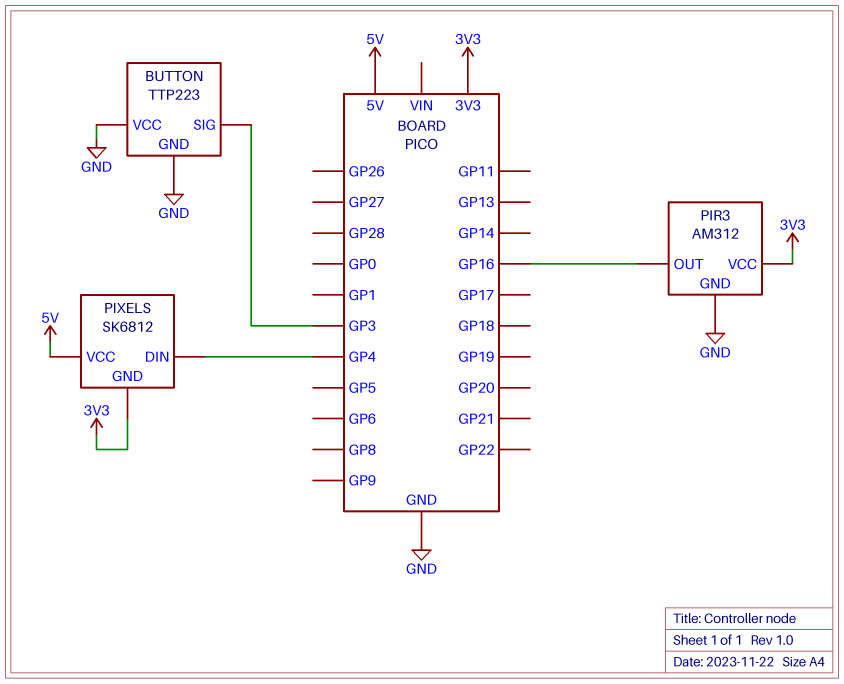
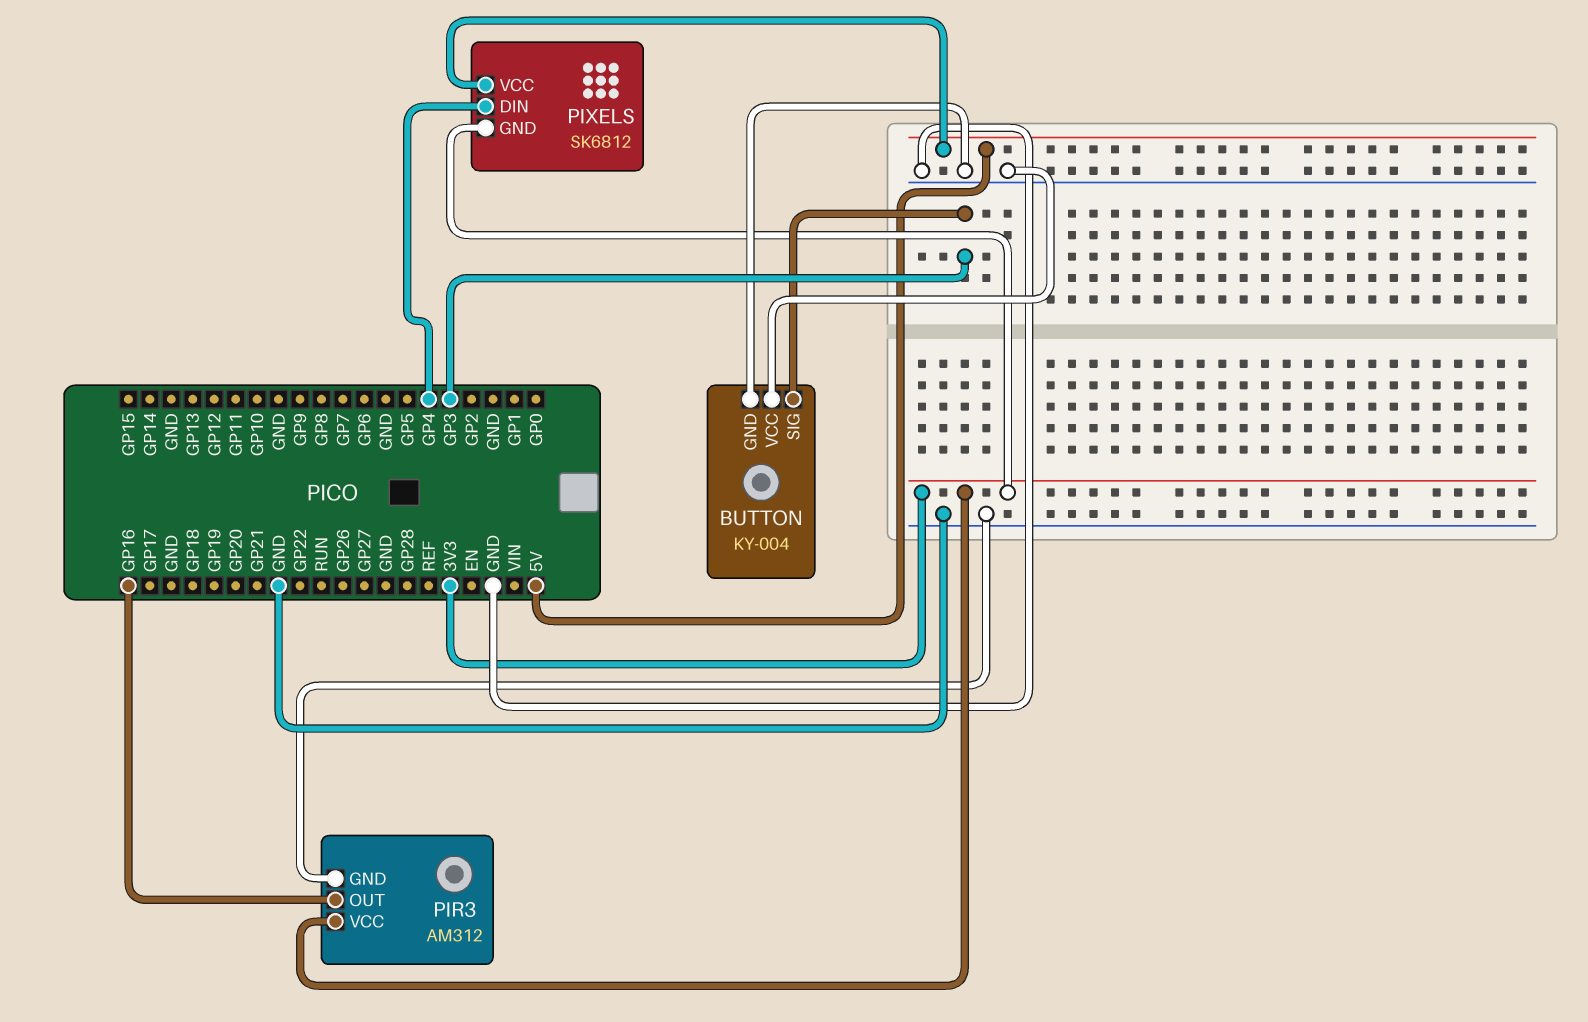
BUTTON: TTP223 -> KY-004

